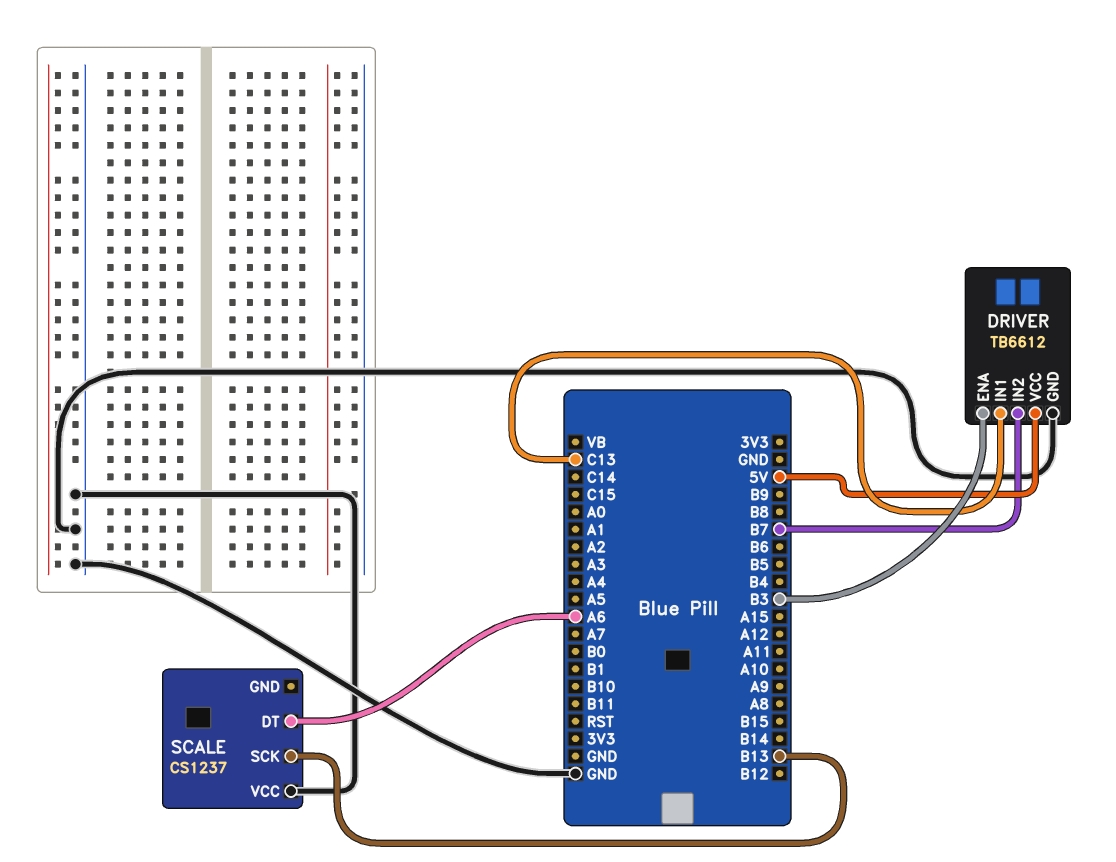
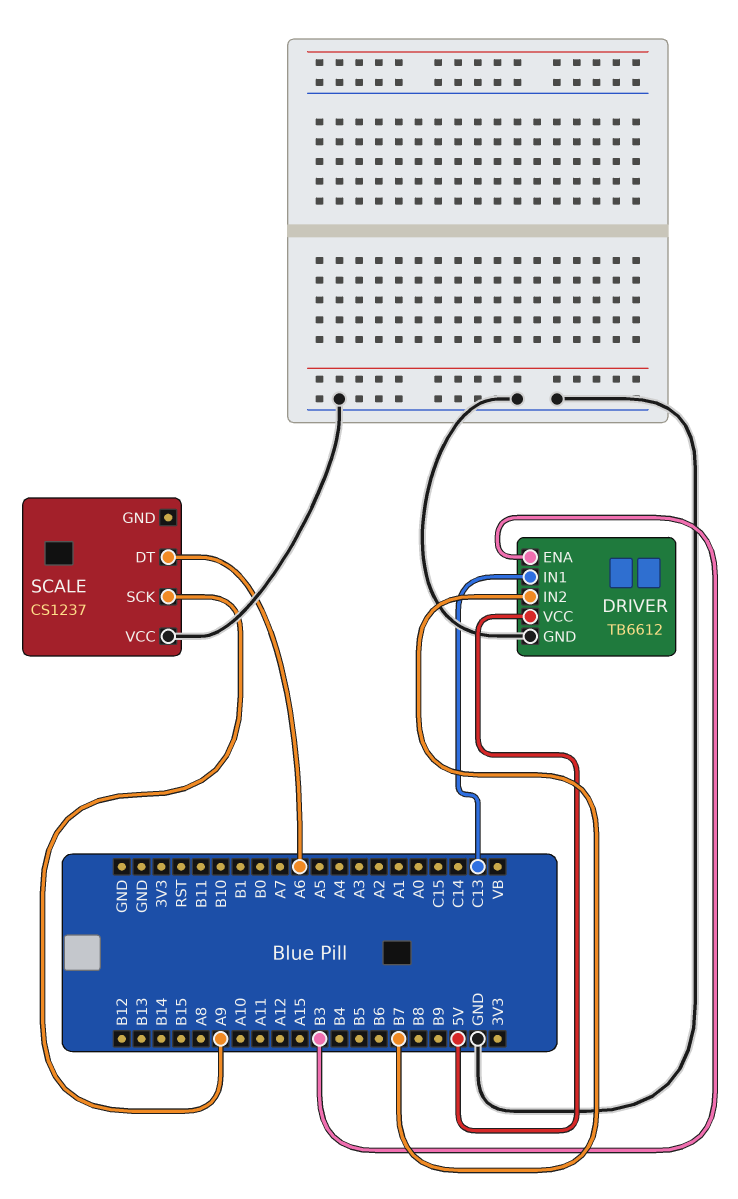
SCALE pin SCK: B13 -> A9

